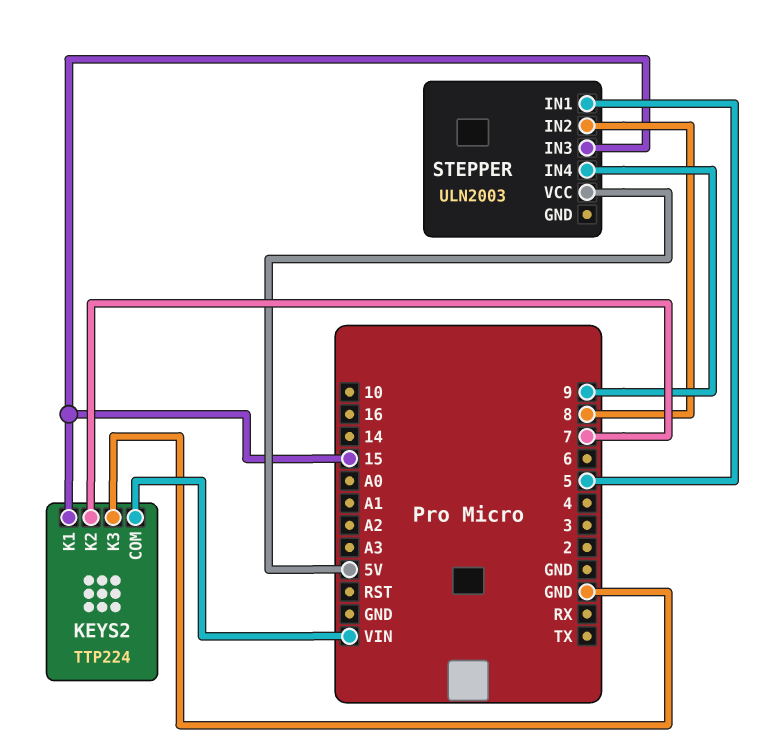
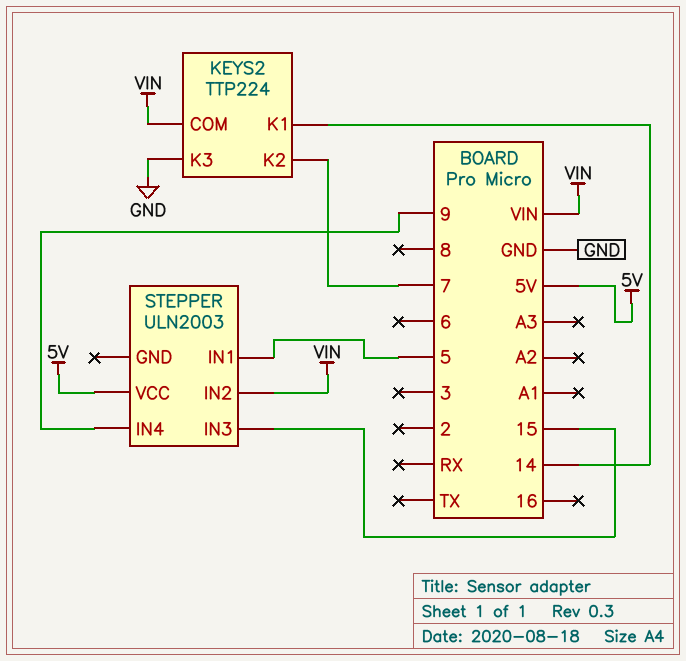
KEYS2 pin K1: 15 -> 14
STEPPER pin IN2: 8 -> VIN

